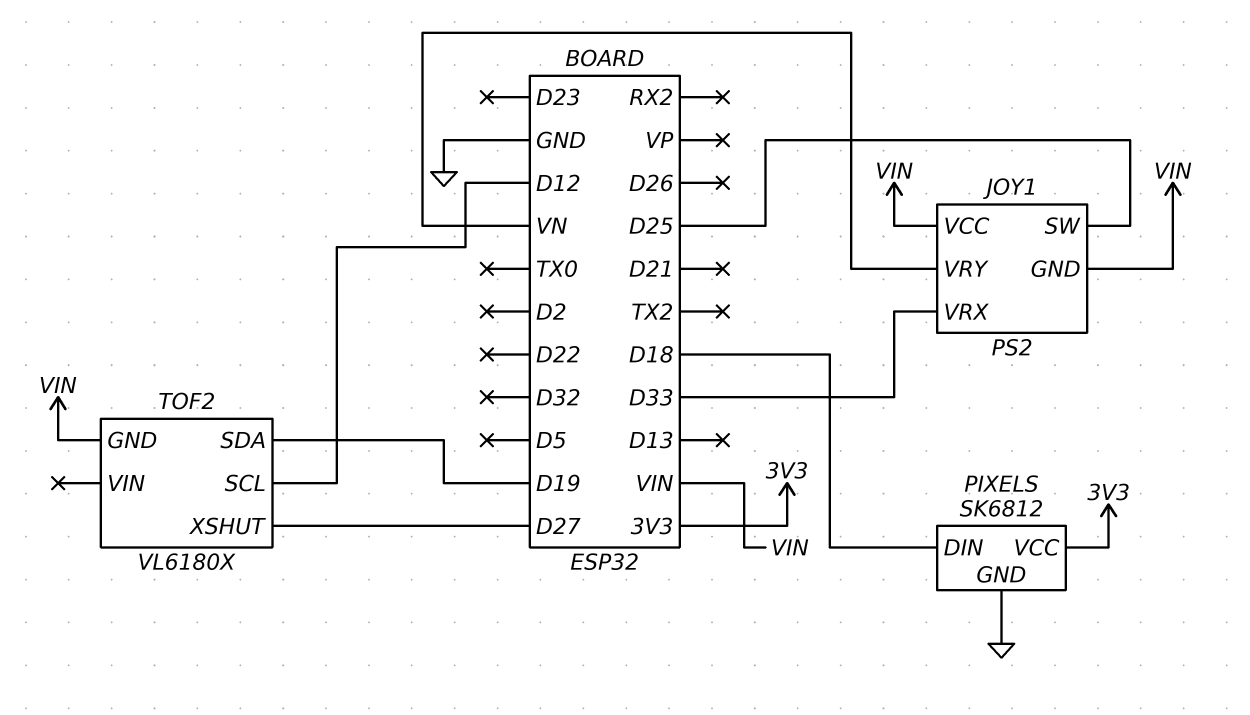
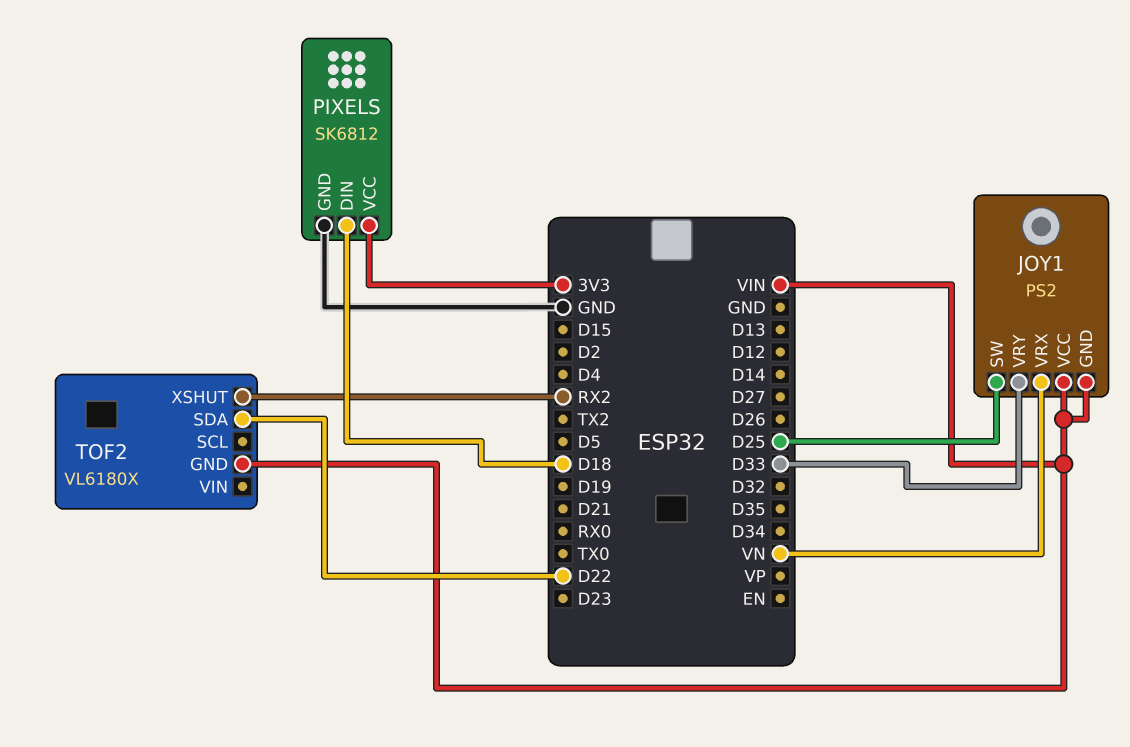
JOY1 pin VRX: D33 -> VN
JOY1 pin VRY: VN -> D33
TOF2 pin SCL: D12 -> none
TOF2 pin SDA: D19 -> D22
TOF2 pin XSHUT: D27 -> RX2

